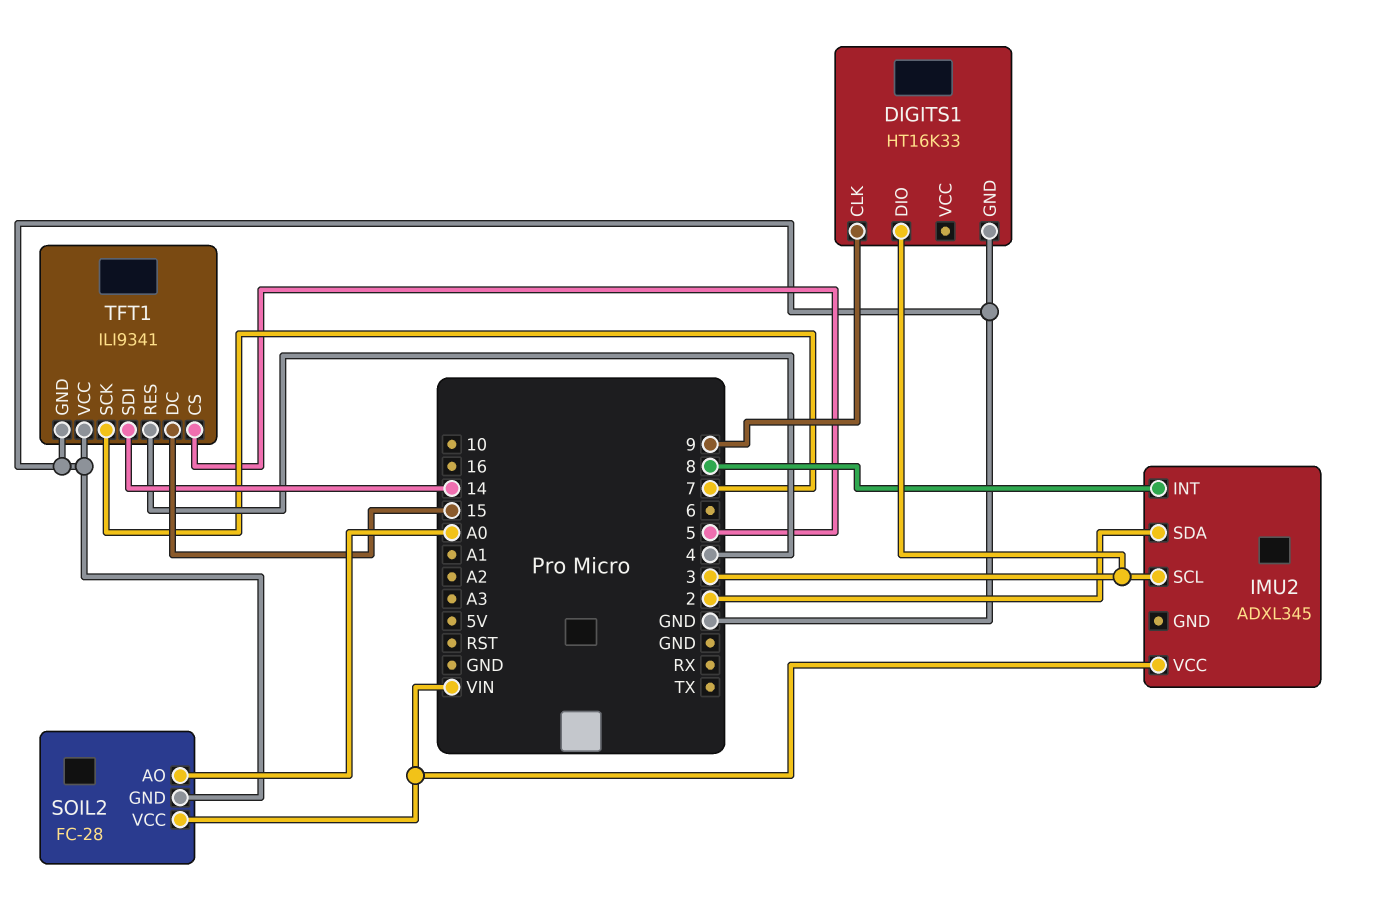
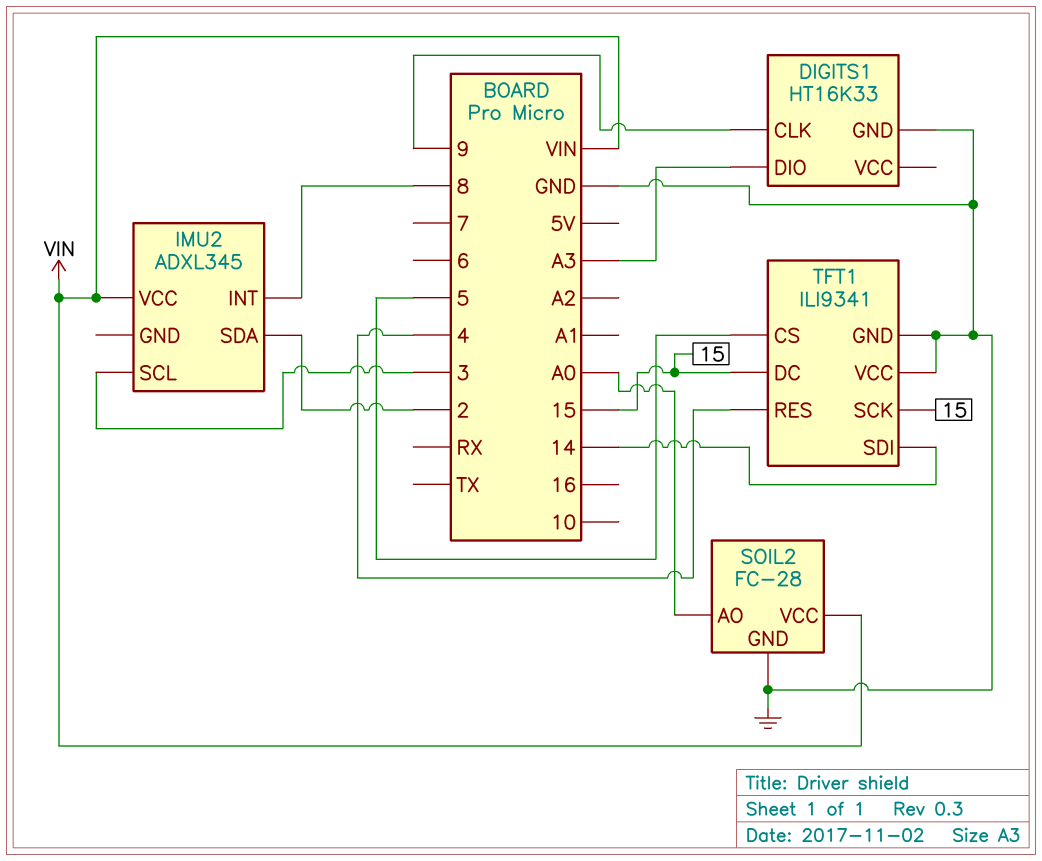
DIGITS1 pin DIO: 3 -> A3
TFT1 pin SCK: 7 -> 15

